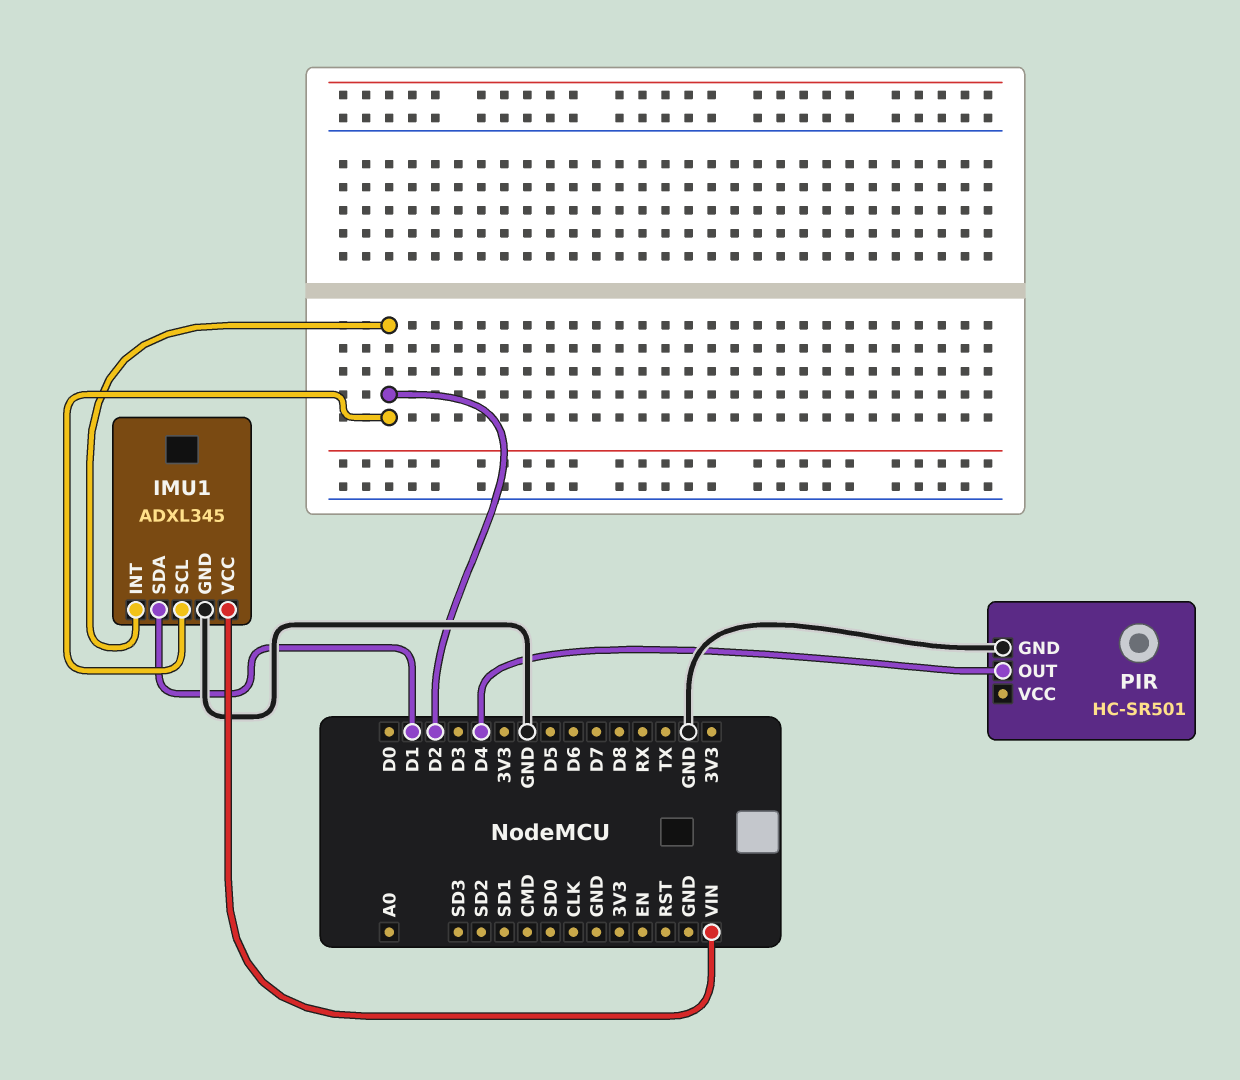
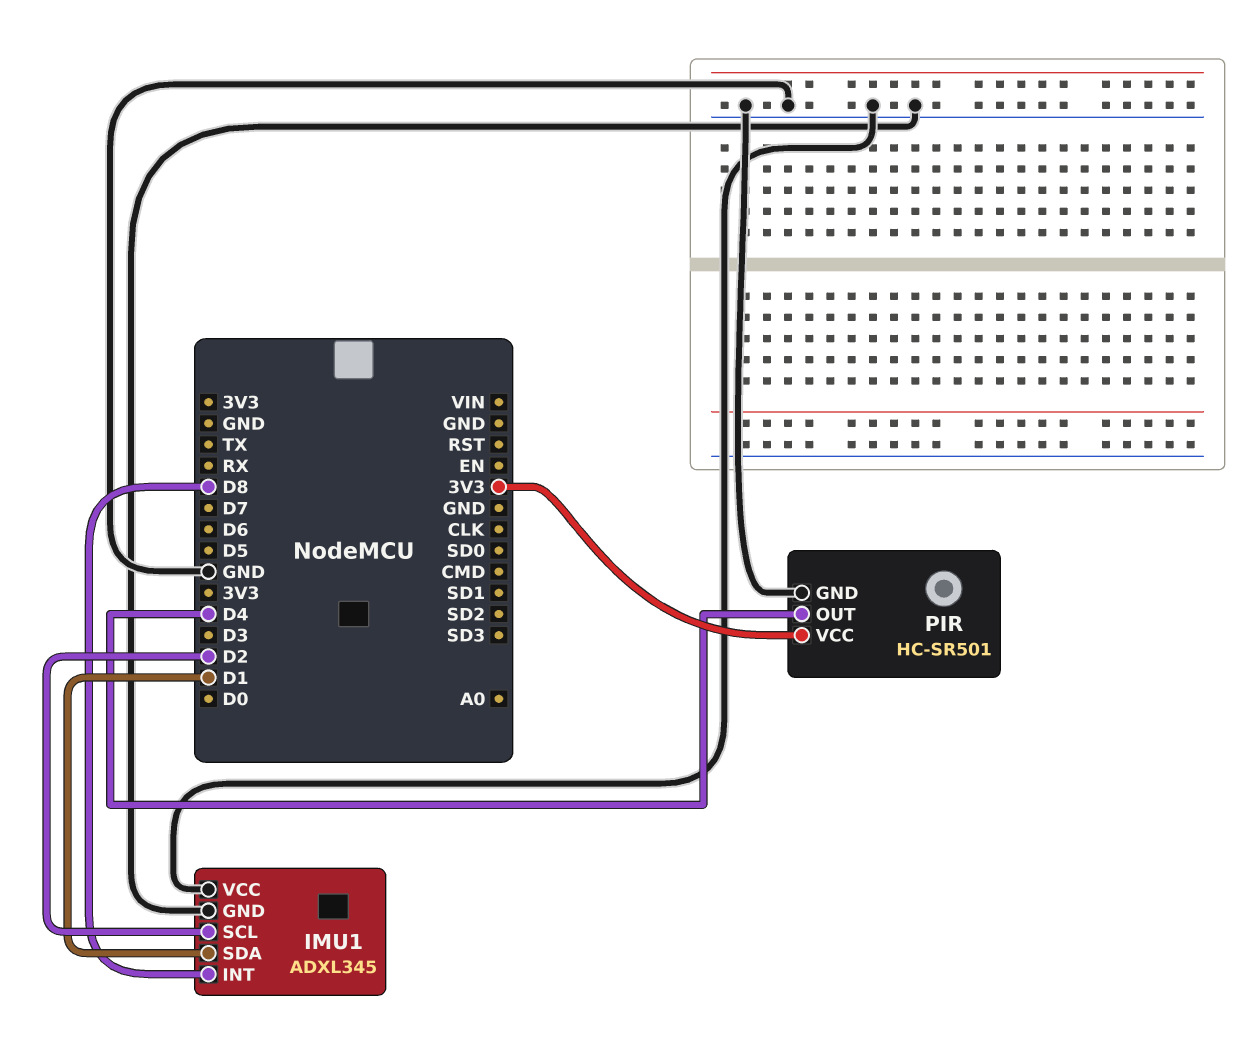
IMU1 pin INT: D2 -> D8
IMU1 pin VCC: VIN -> GND
PIR pin VCC: none -> 3V3

